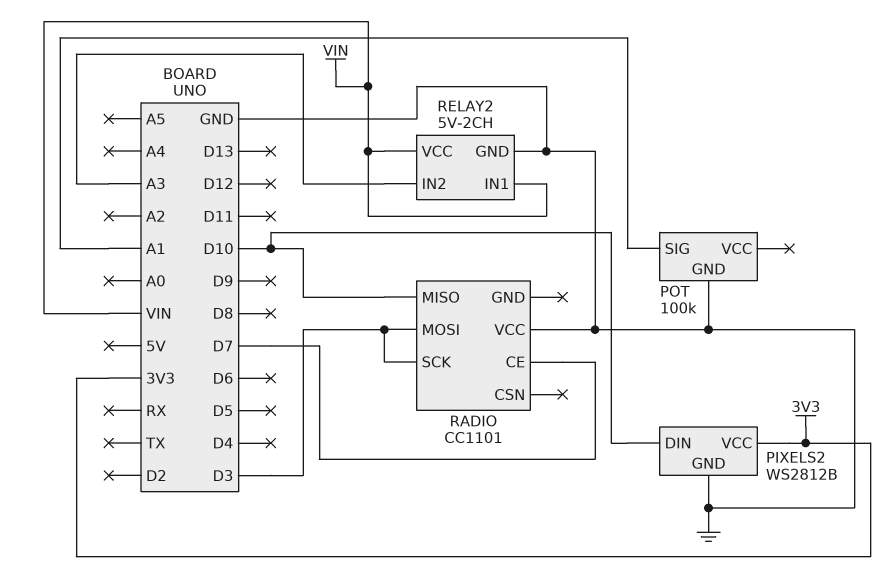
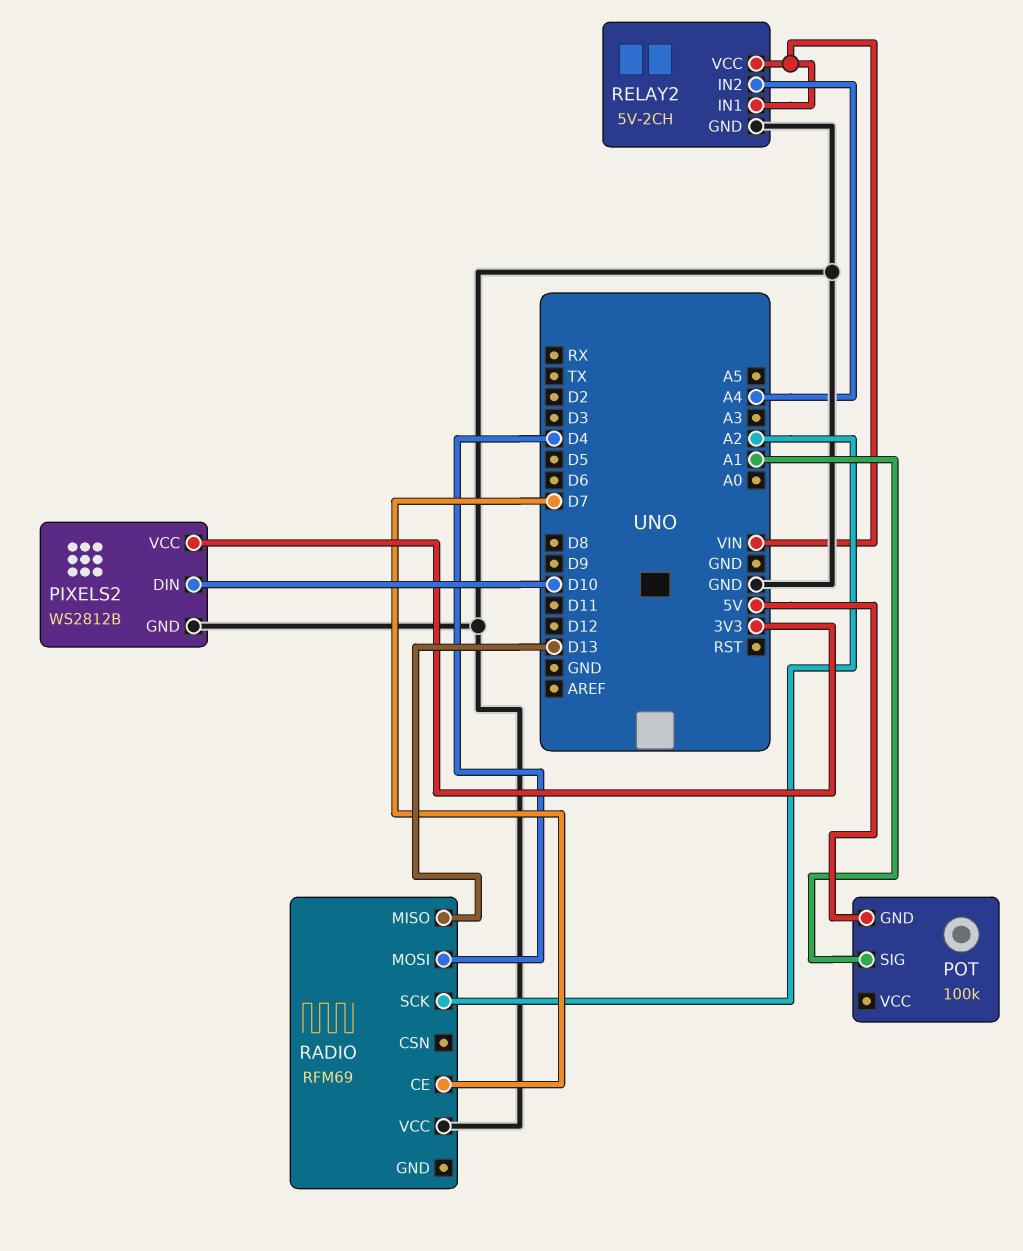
POT pin GND: GND -> 5V
RADIO: CC1101 -> RFM69
RADIO pin MISO: D10 -> D13
RADIO pin MOSI: D3 -> D4
RADIO pin SCK: D3 -> A2
RELAY2 pin IN2: A3 -> A4

